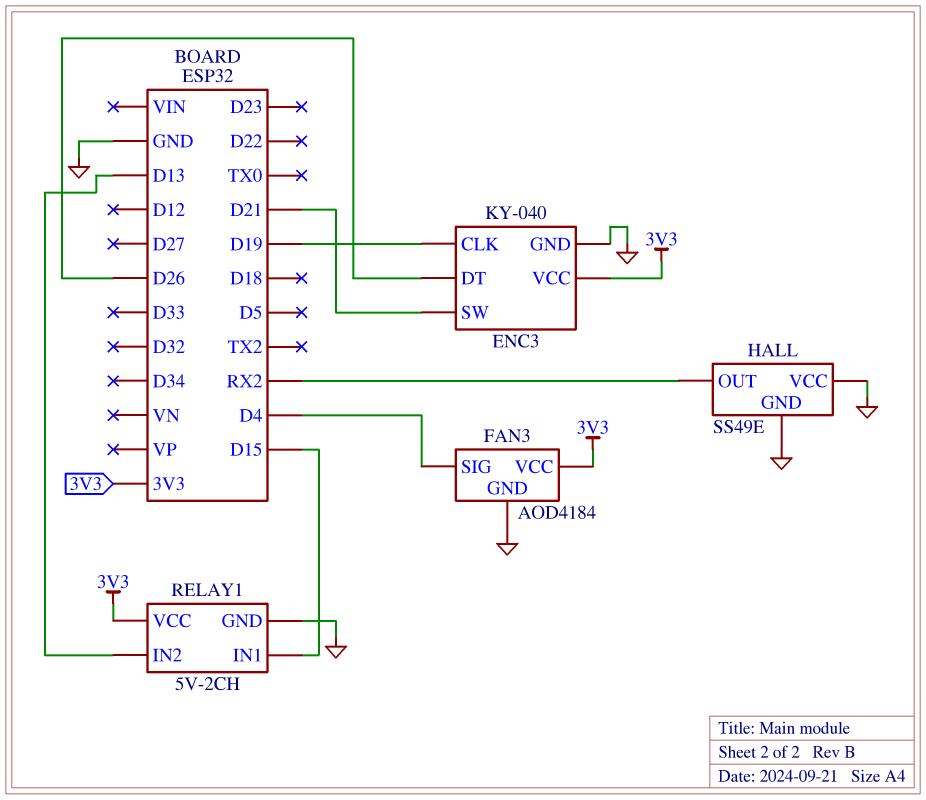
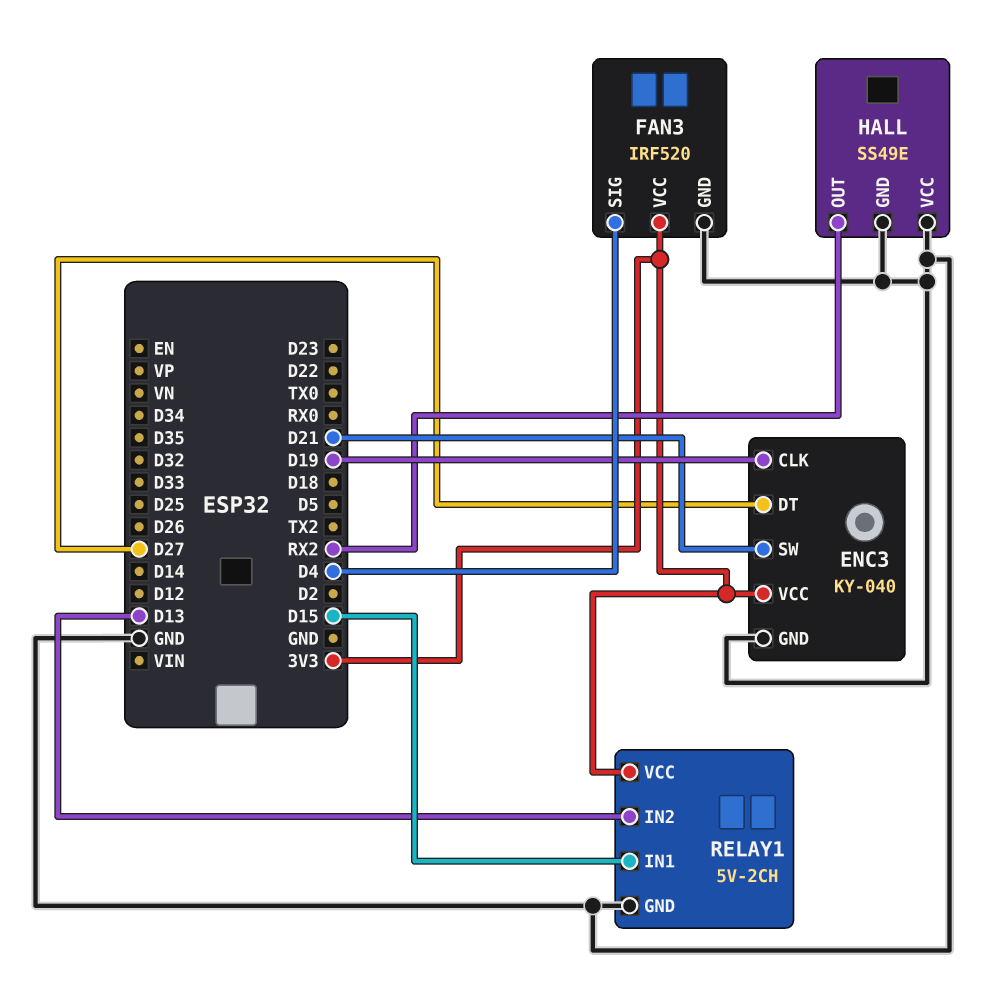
ENC3 pin DT: D26 -> D27
FAN3: AOD4184 -> IRF520

